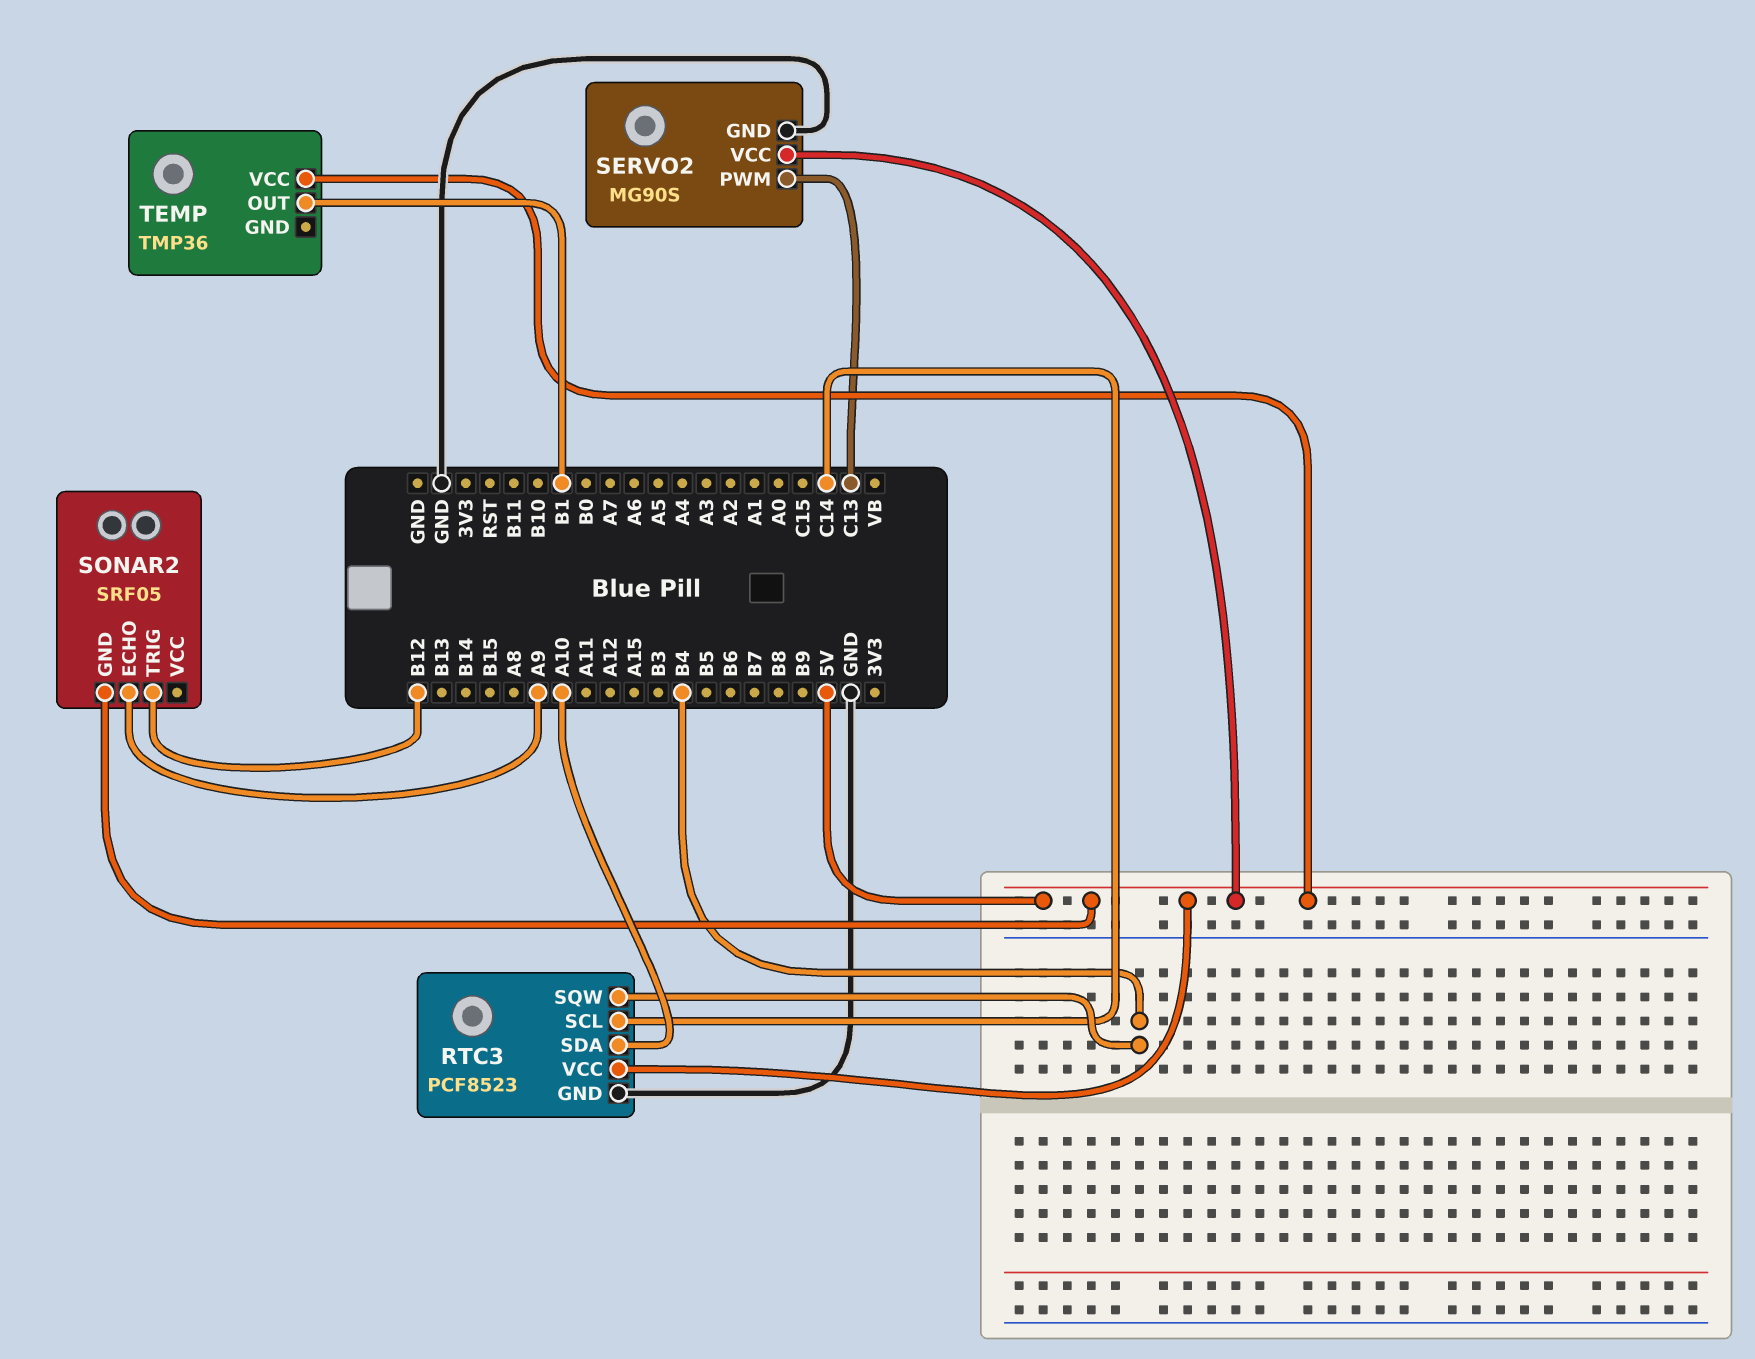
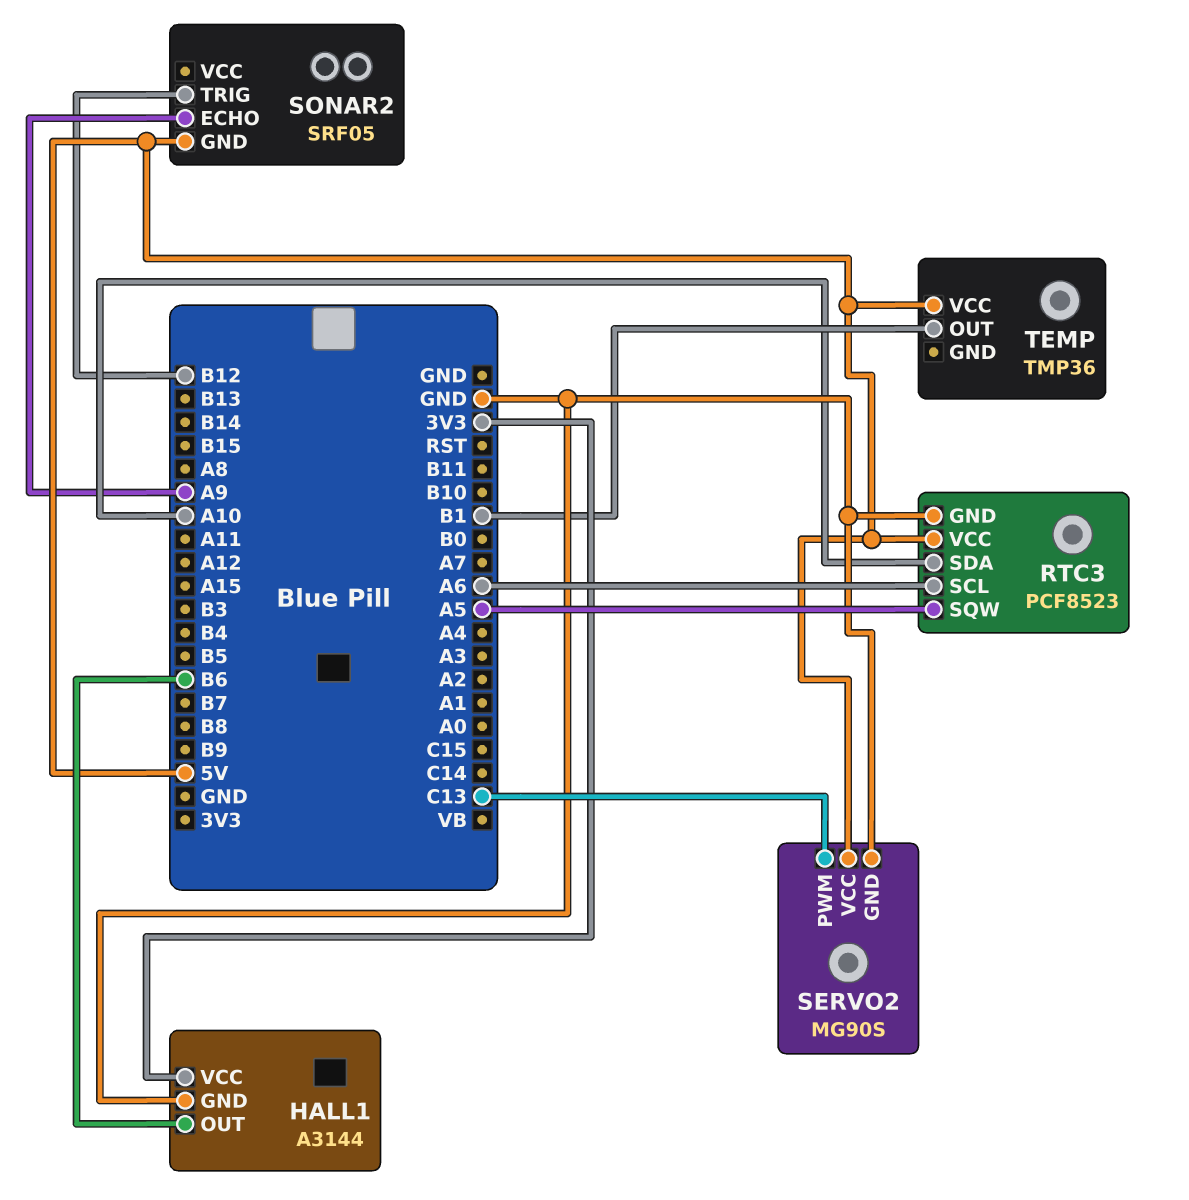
HALL1: none -> A3144
HALL1 pin GND: none -> GND
HALL1 pin OUT: none -> B6
HALL1 pin VCC: none -> 3V3
RTC3 pin SCL: C14 -> A6
RTC3 pin SQW: B4 -> A5

